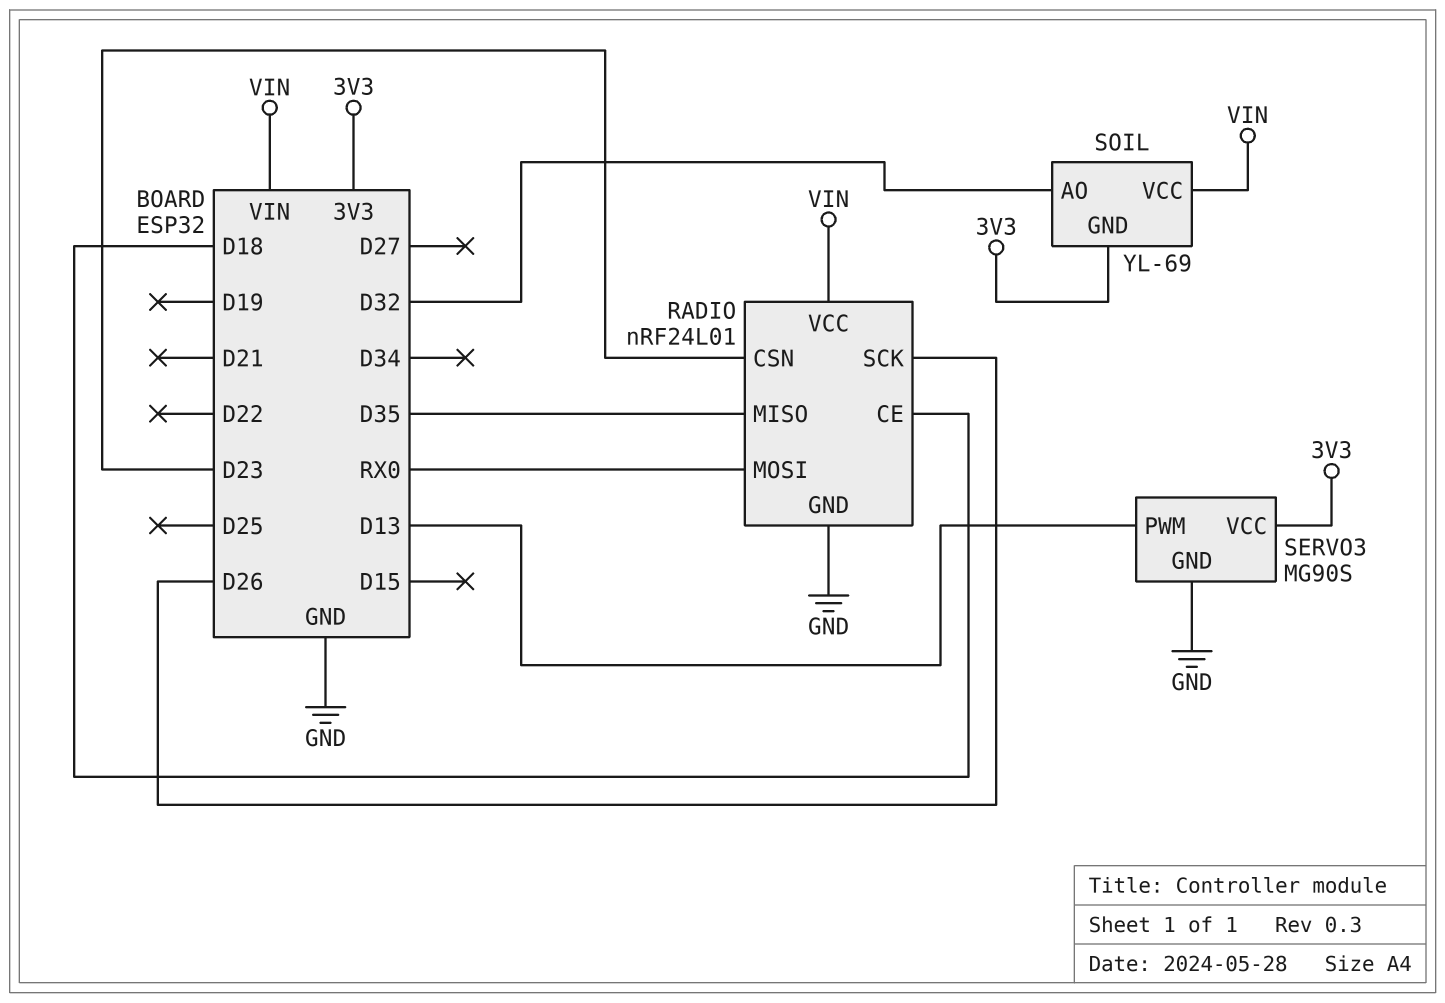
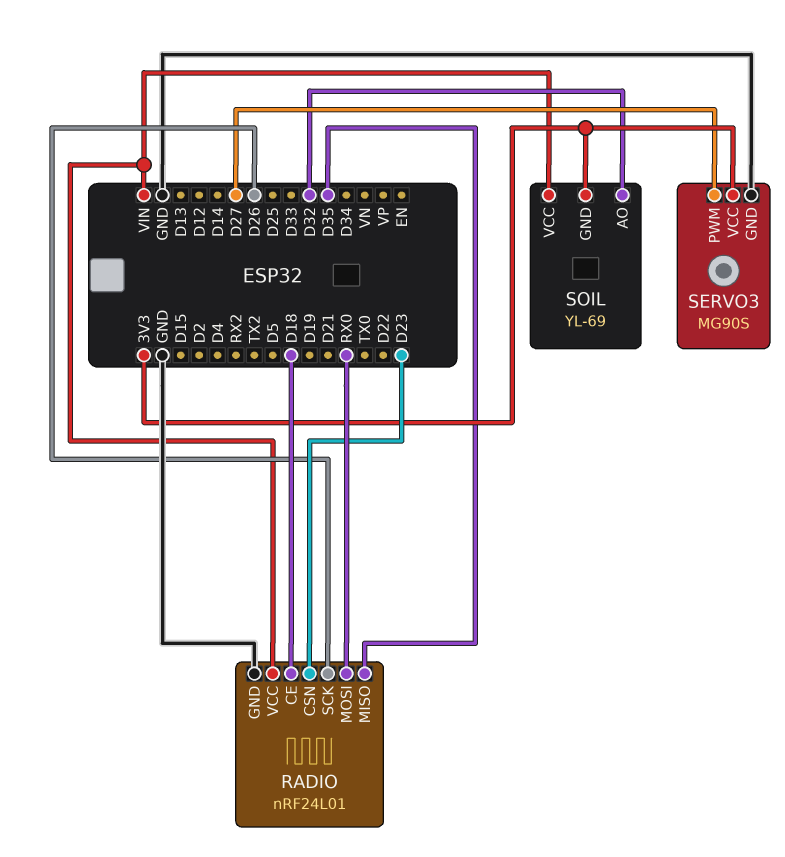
SERVO3 pin PWM: D13 -> D27

